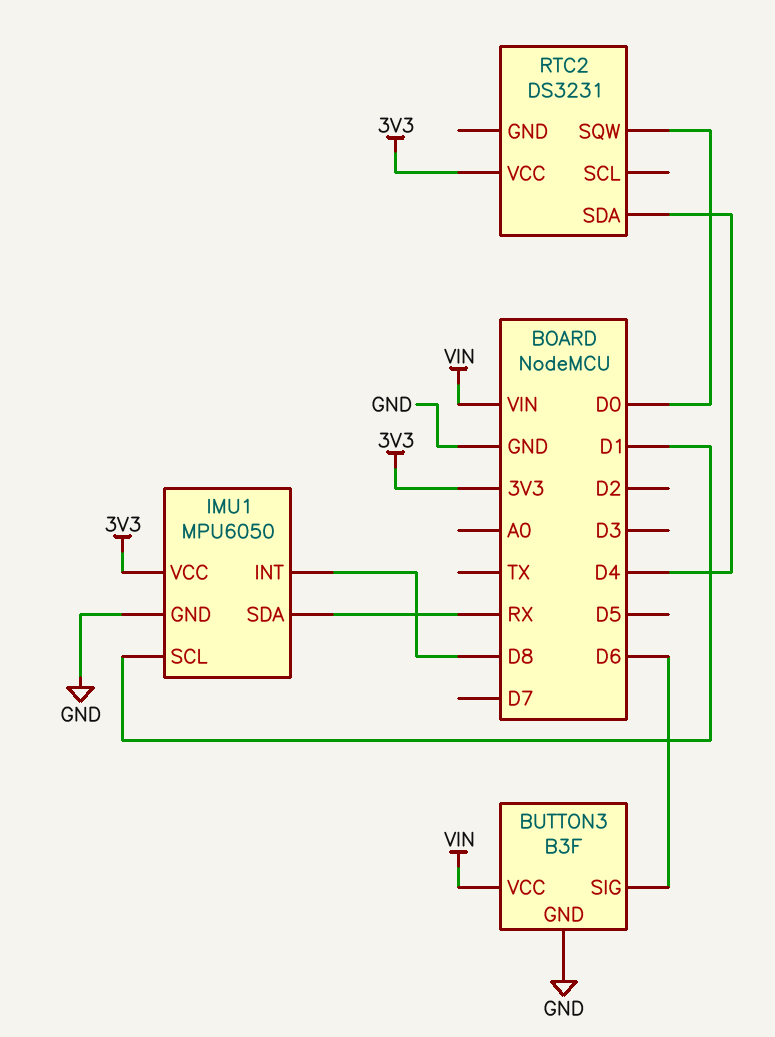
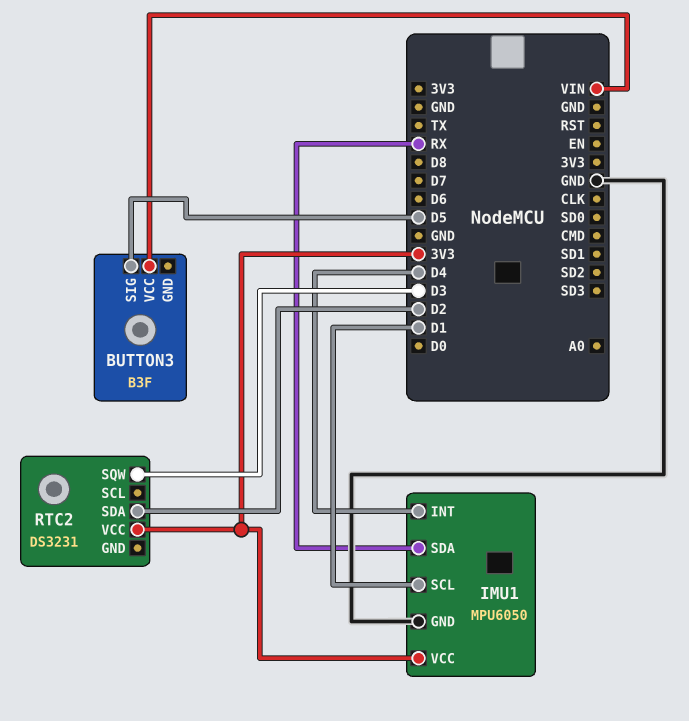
BUTTON3 pin GND: GND -> none
BUTTON3 pin SIG: D6 -> D5
IMU1 pin INT: D8 -> D4
RTC2 pin SDA: D4 -> D2
RTC2 pin SQW: D0 -> D3

